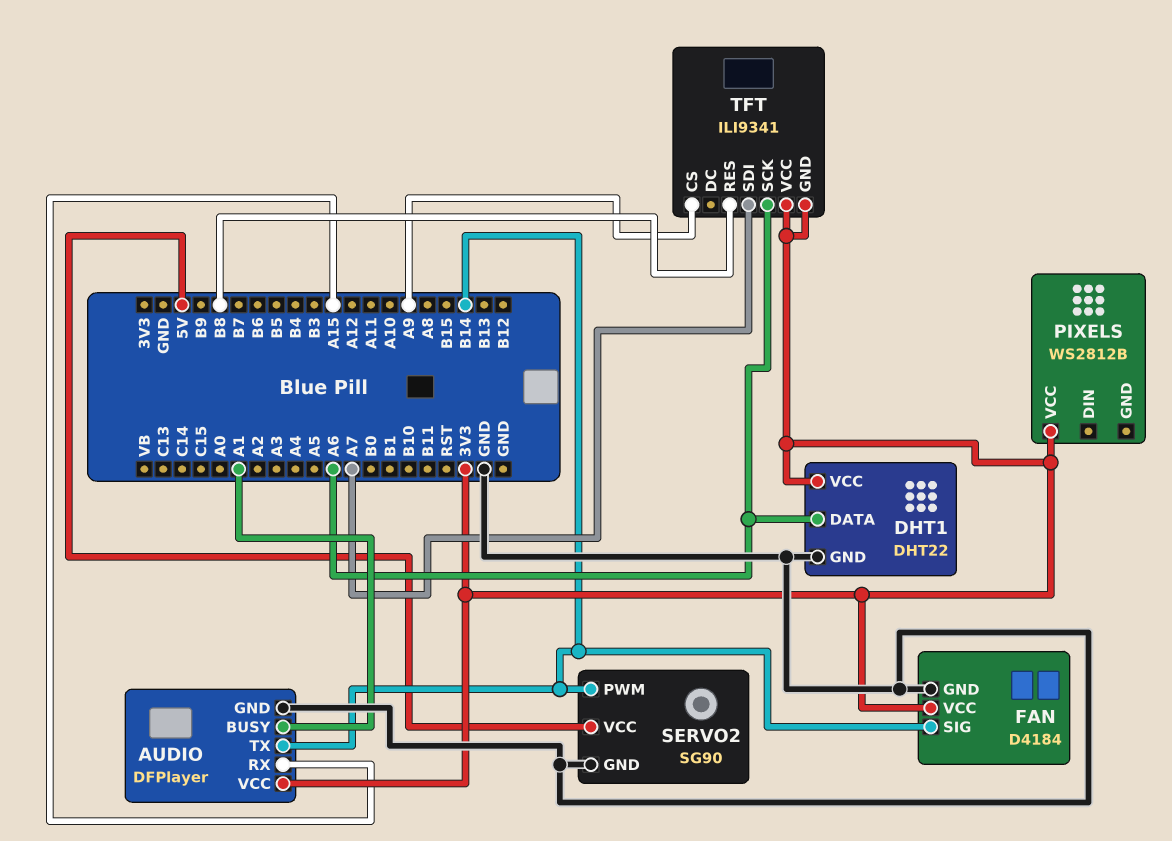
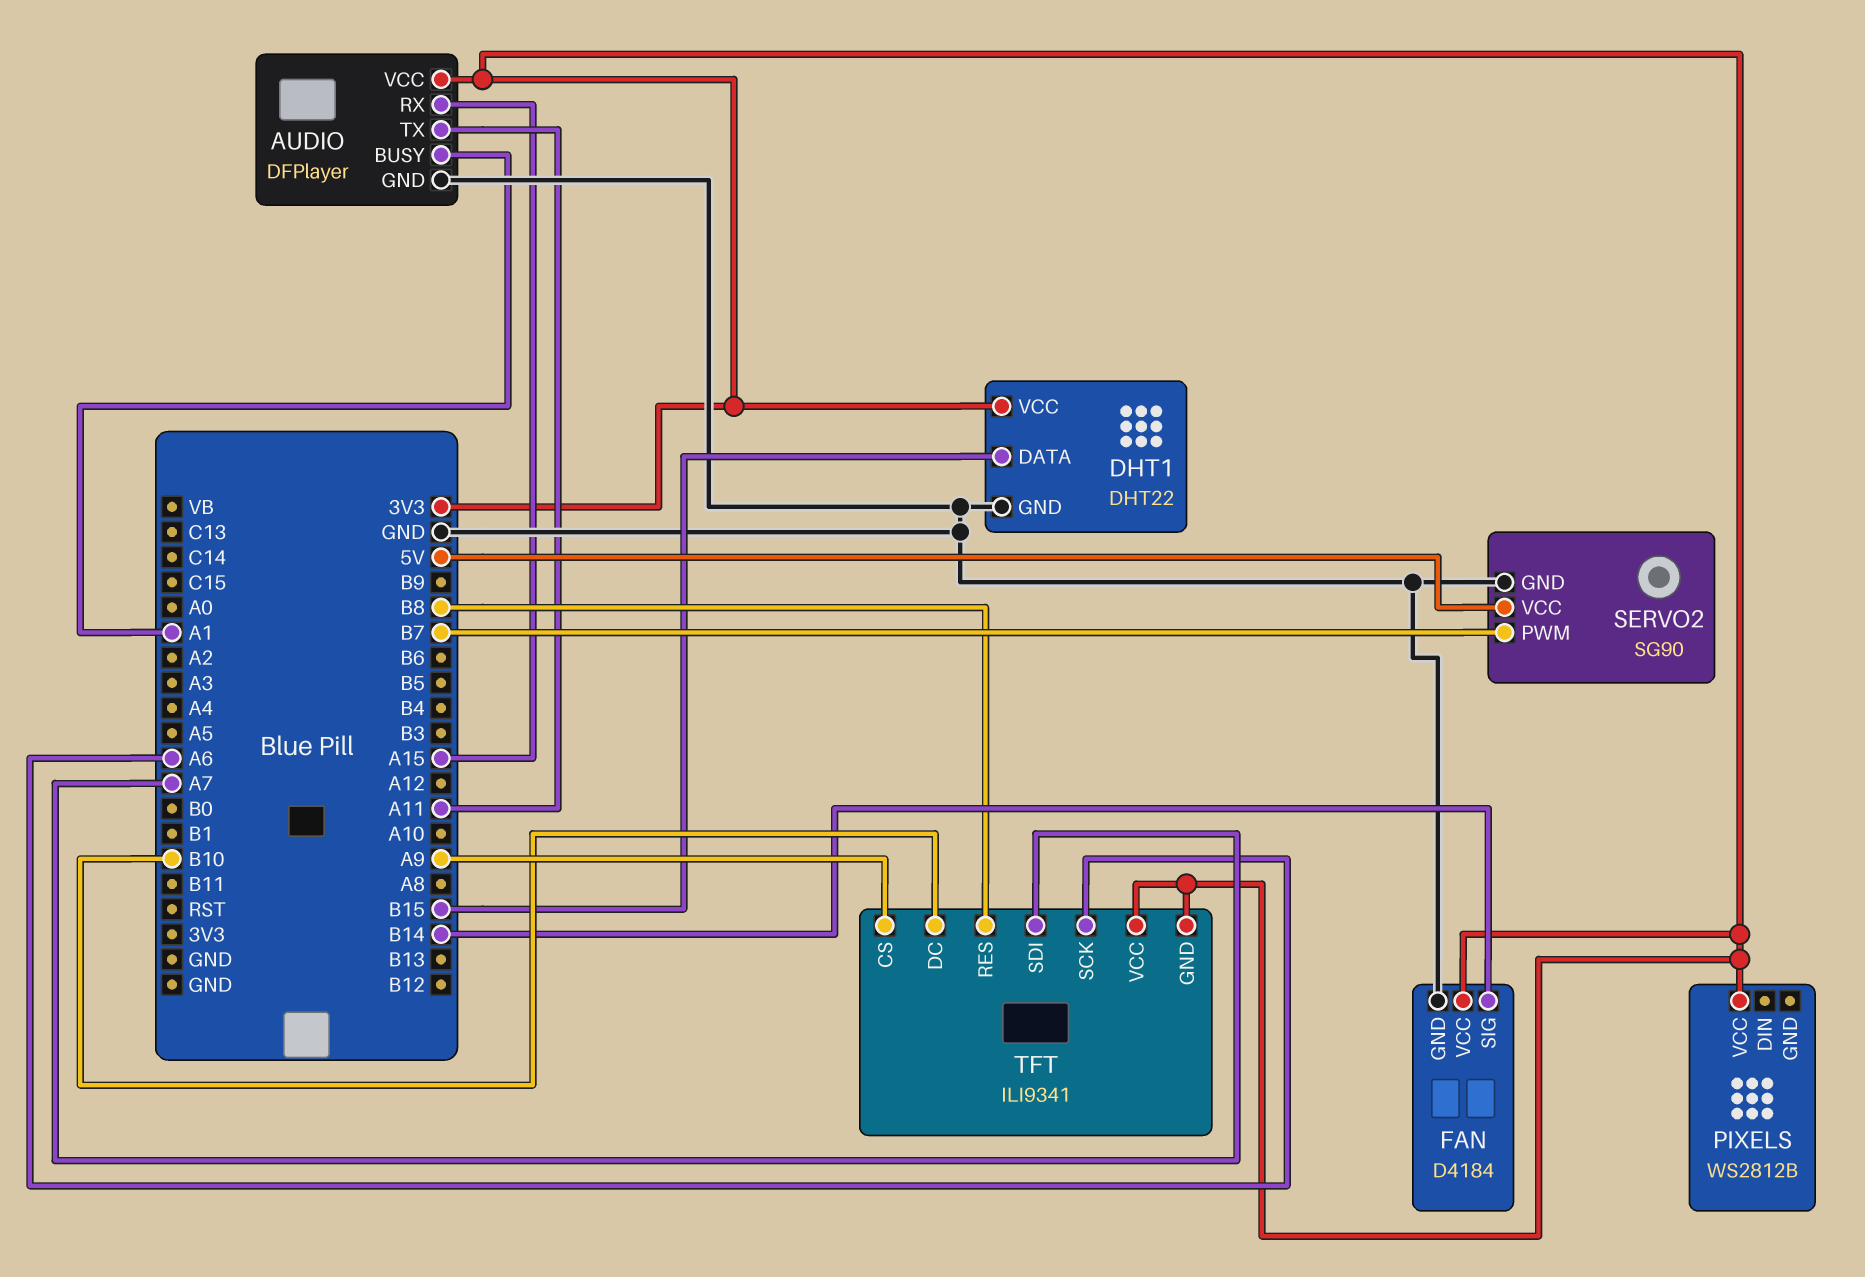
AUDIO pin TX: B14 -> A11
DHT1 pin DATA: A6 -> B15
SERVO2 pin PWM: B14 -> B7
TFT pin DC: none -> B10

